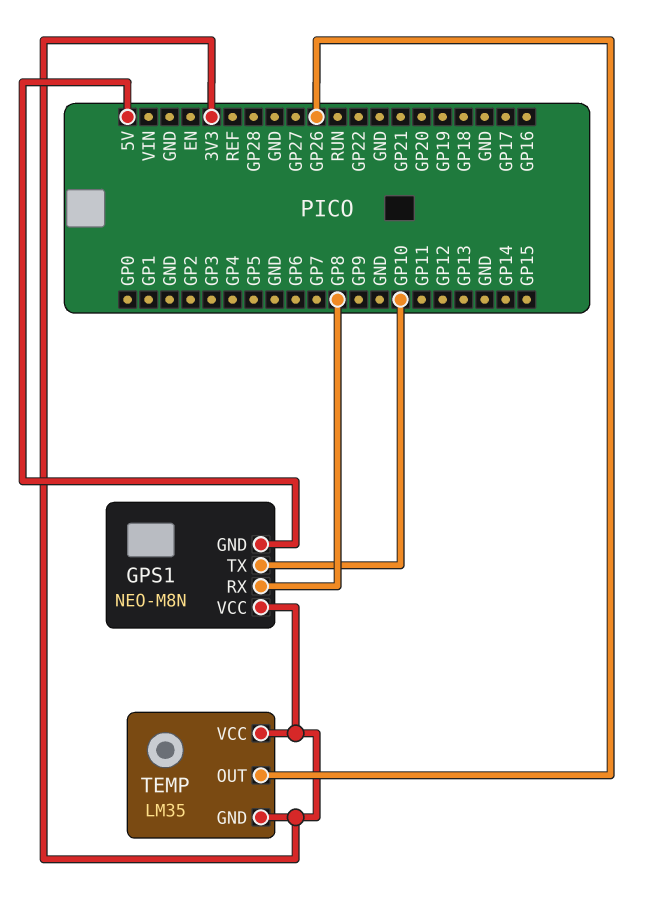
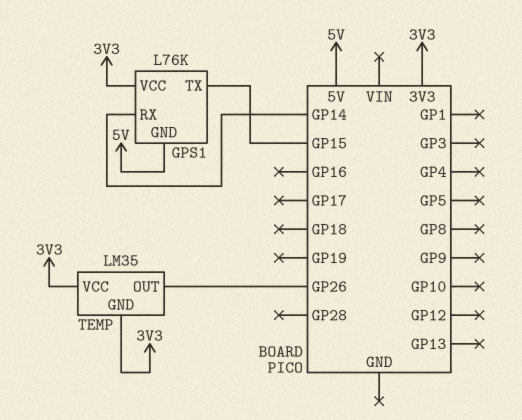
GPS1: NEO-M8N -> L76K
GPS1 pin RX: GP8 -> GP14
GPS1 pin TX: GP10 -> GP15

